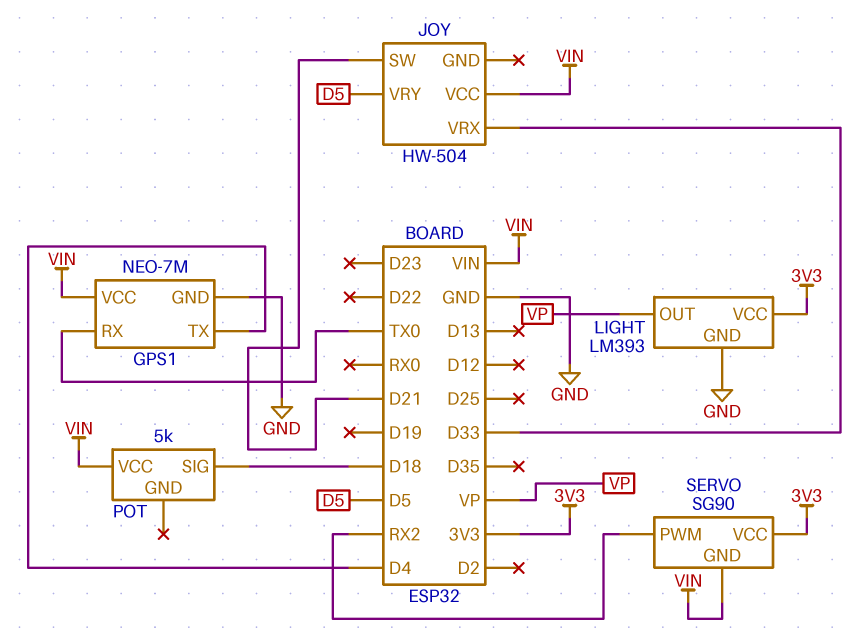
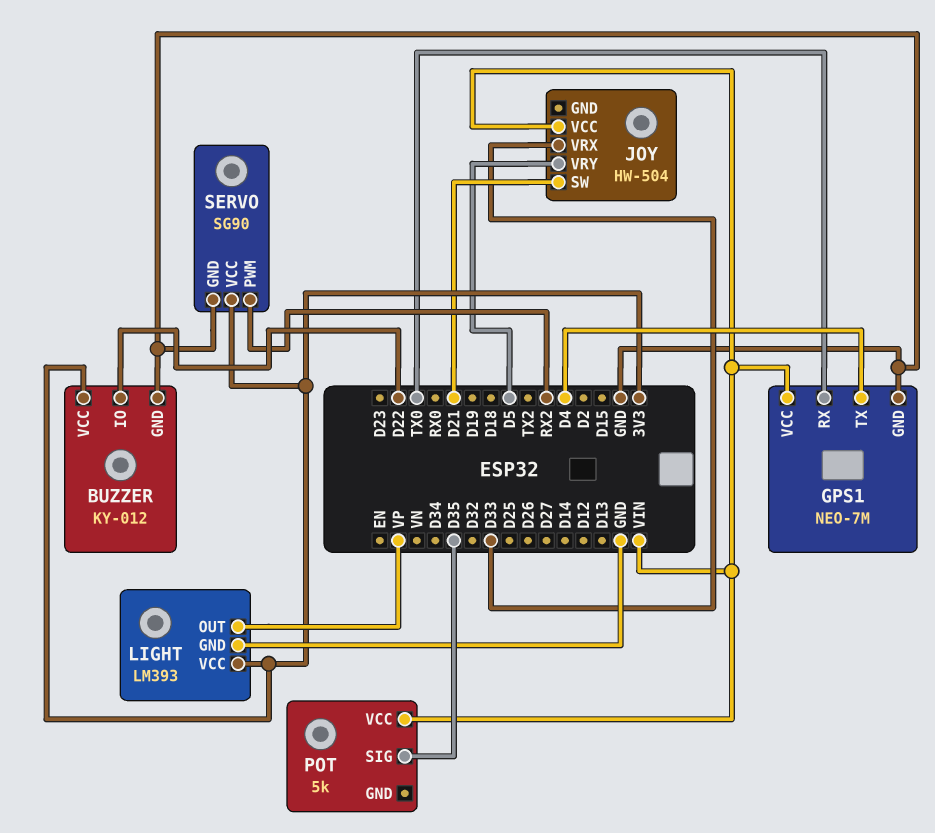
BUZZER: none -> KY-012
BUZZER pin GND: none -> GND
BUZZER pin IO: none -> D22
BUZZER pin VCC: none -> 3V3
POT pin SIG: D18 -> D35
SERVO pin GND: VIN -> GND

